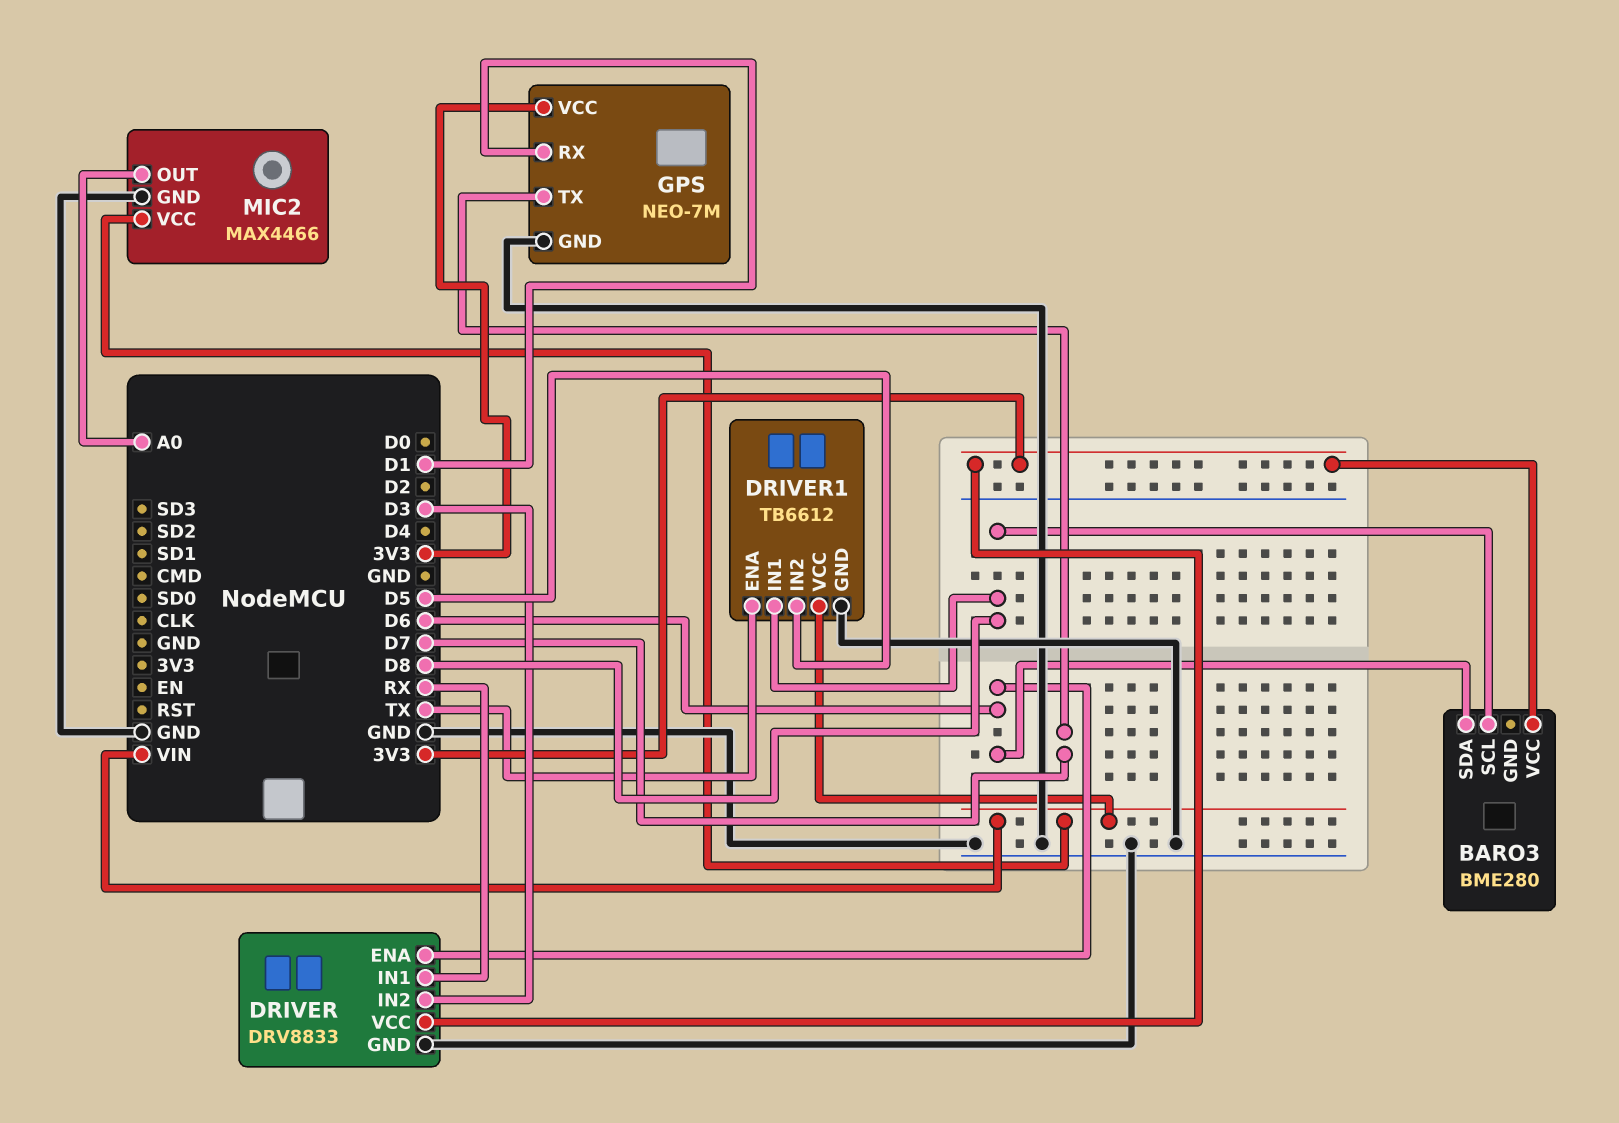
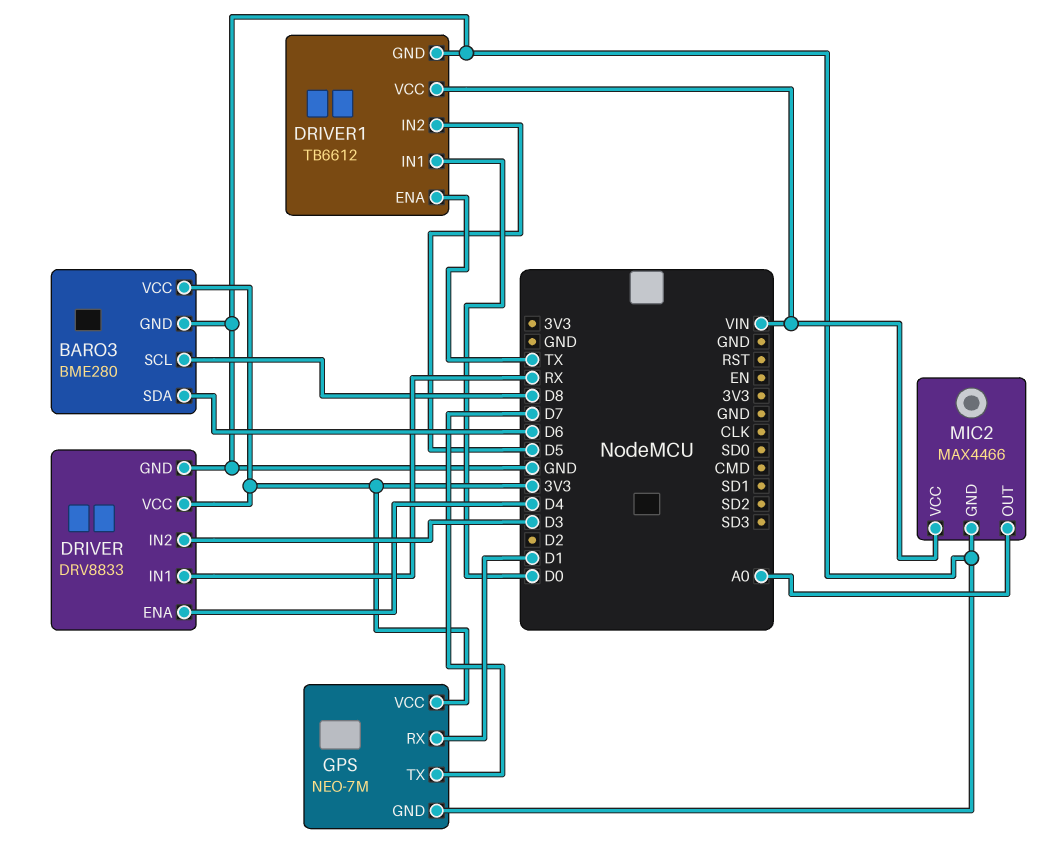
BARO3 pin GND: none -> GND
DRIVER pin ENA: D6 -> D4
DRIVER1 pin IN1: D8 -> D0

